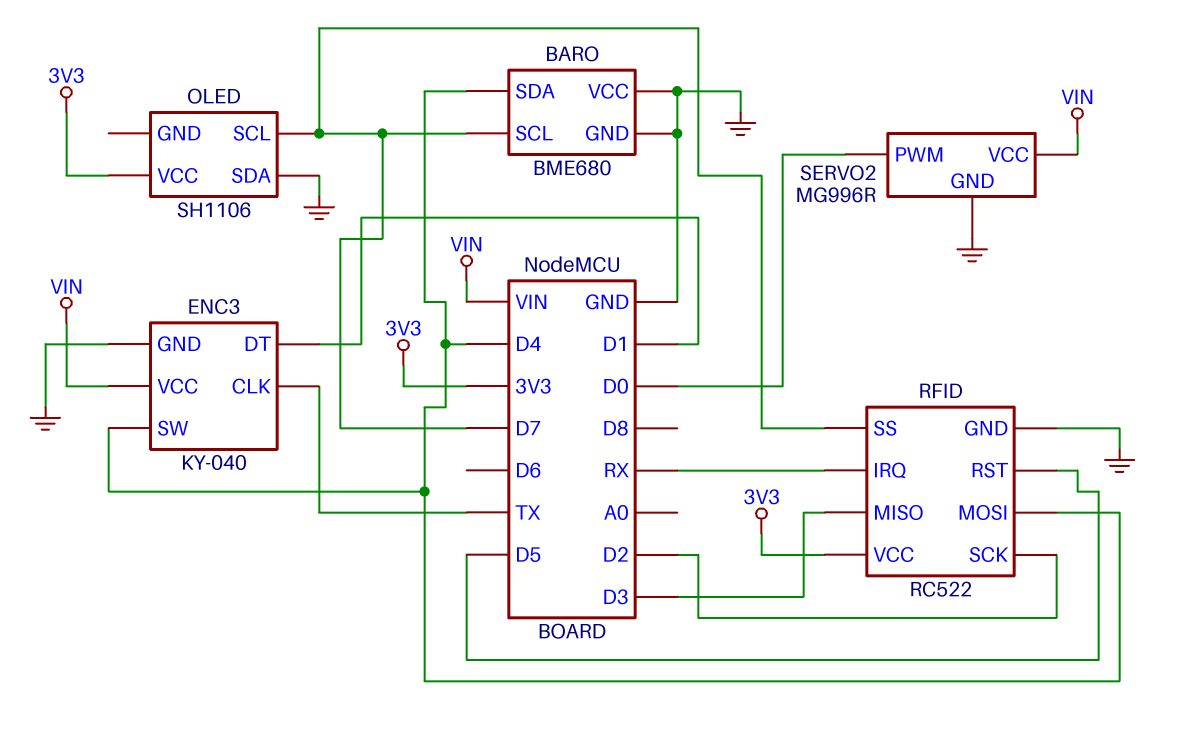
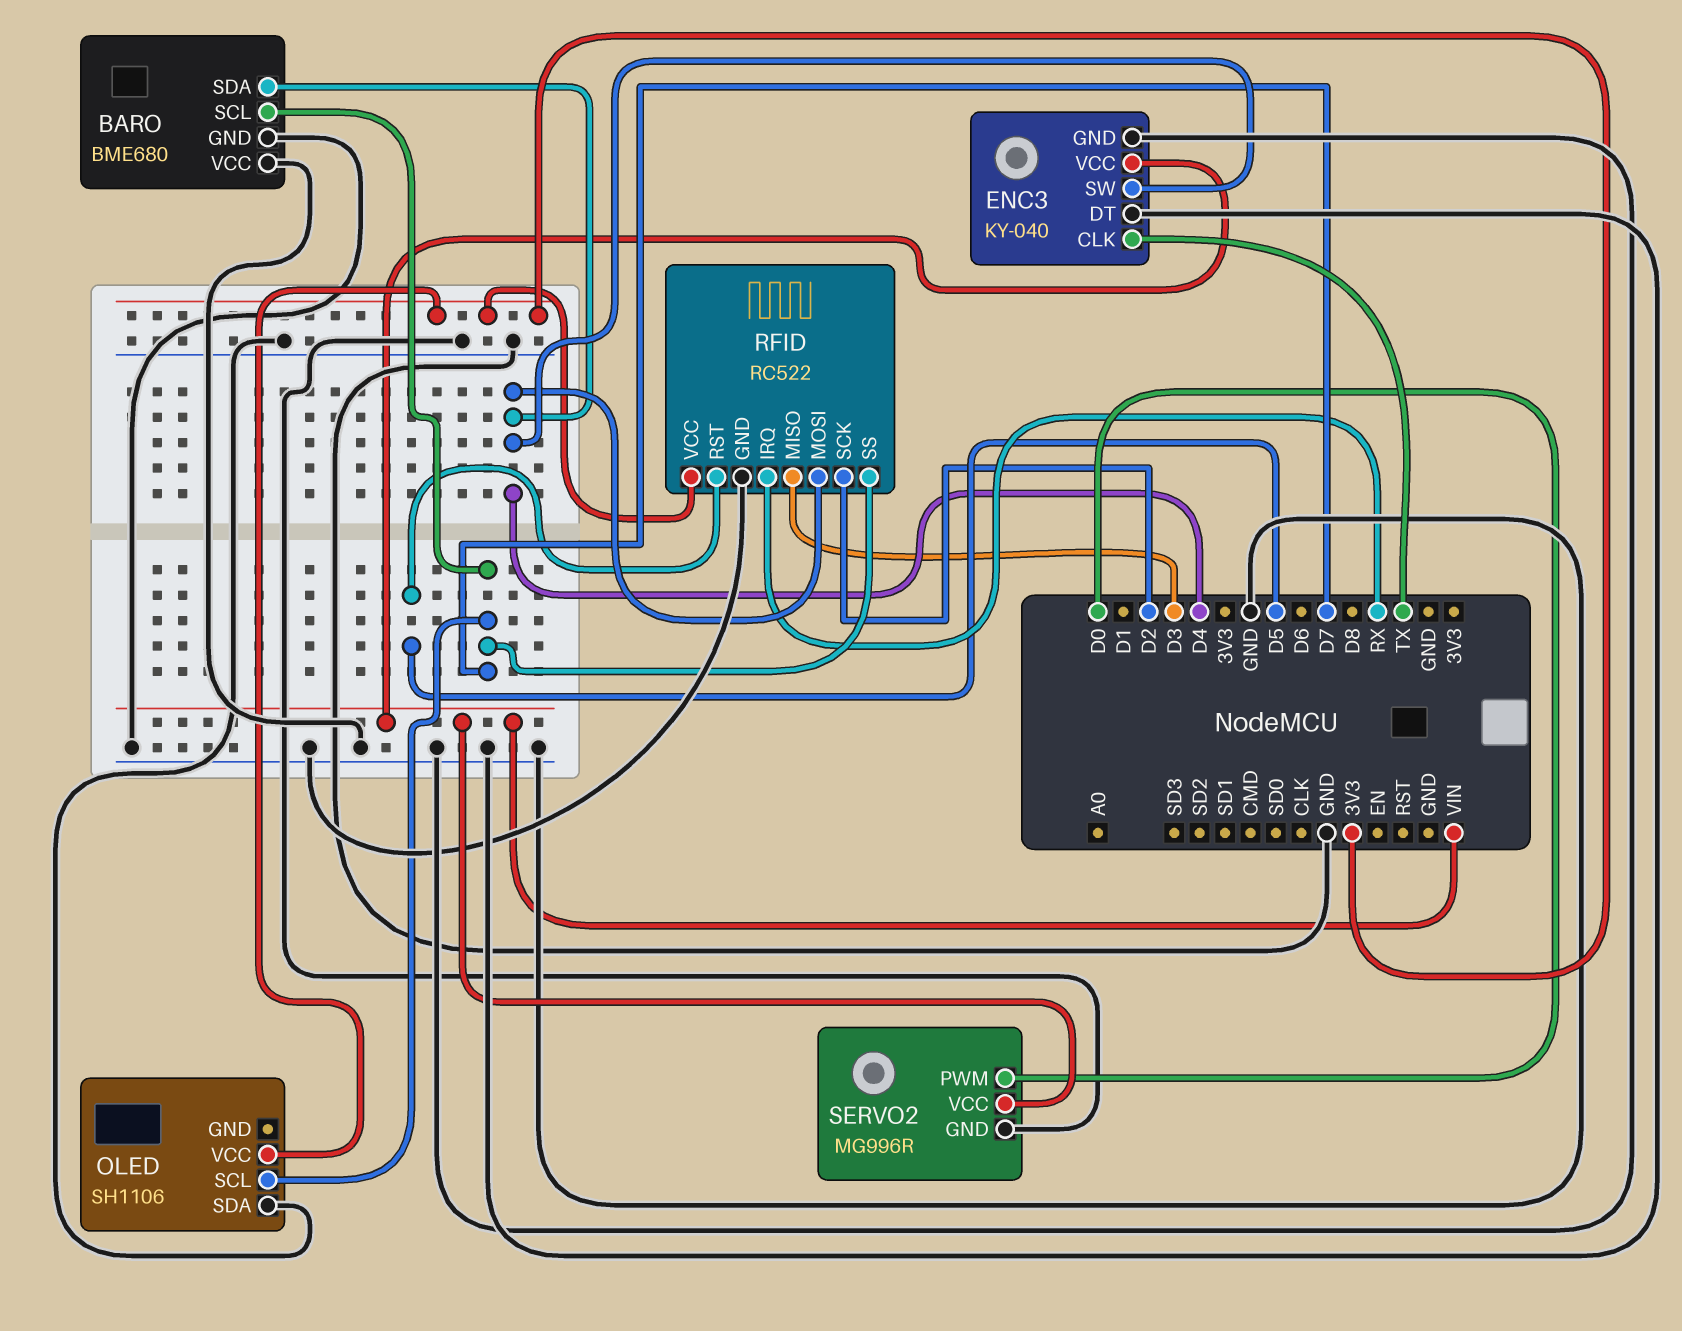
ENC3 pin DT: D1 -> GND

